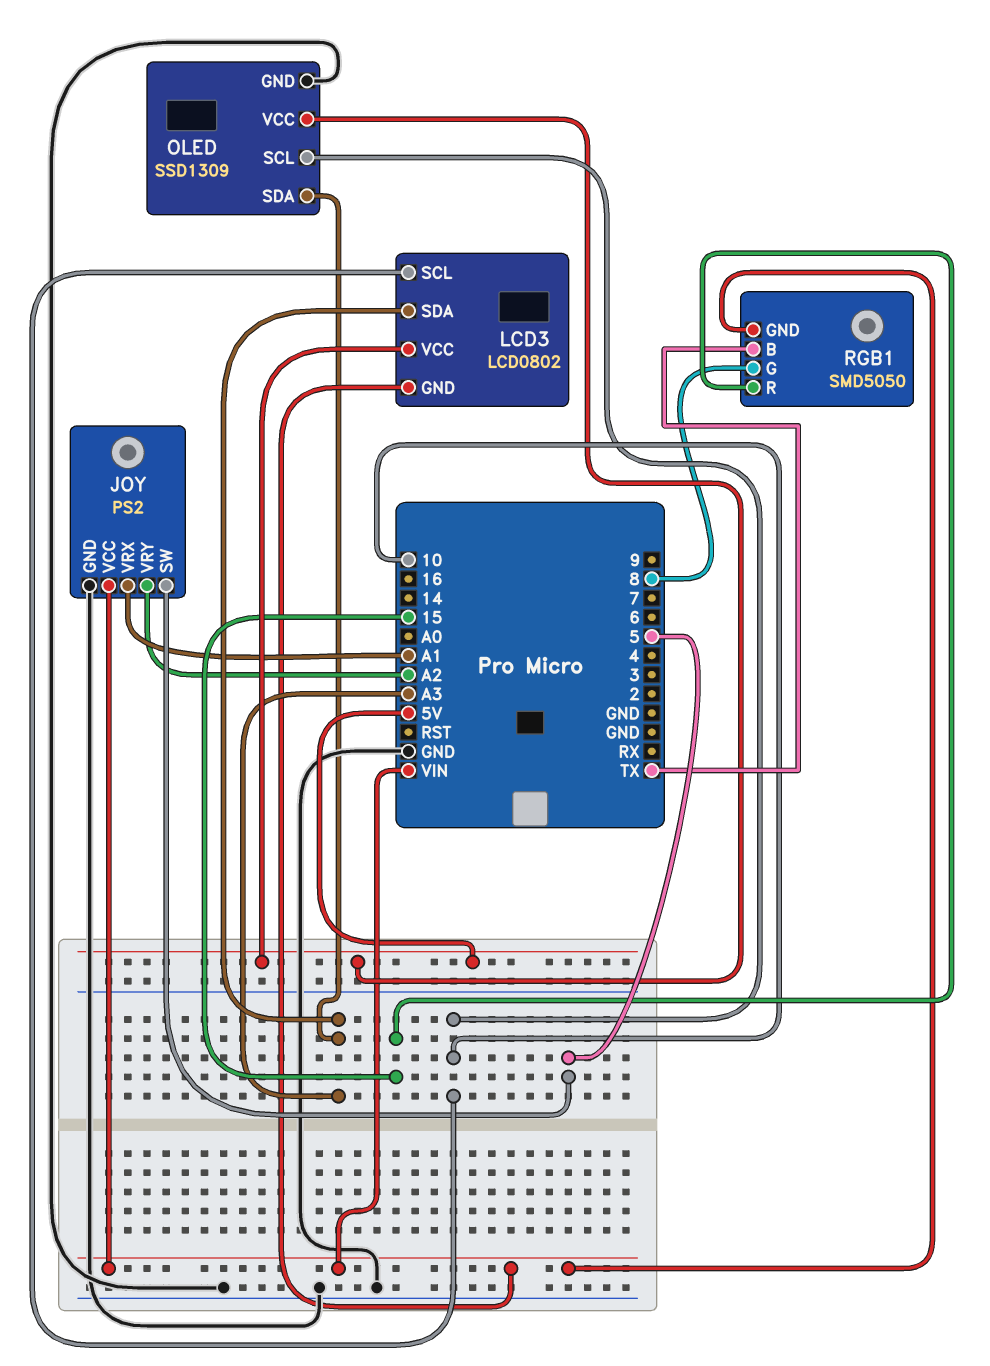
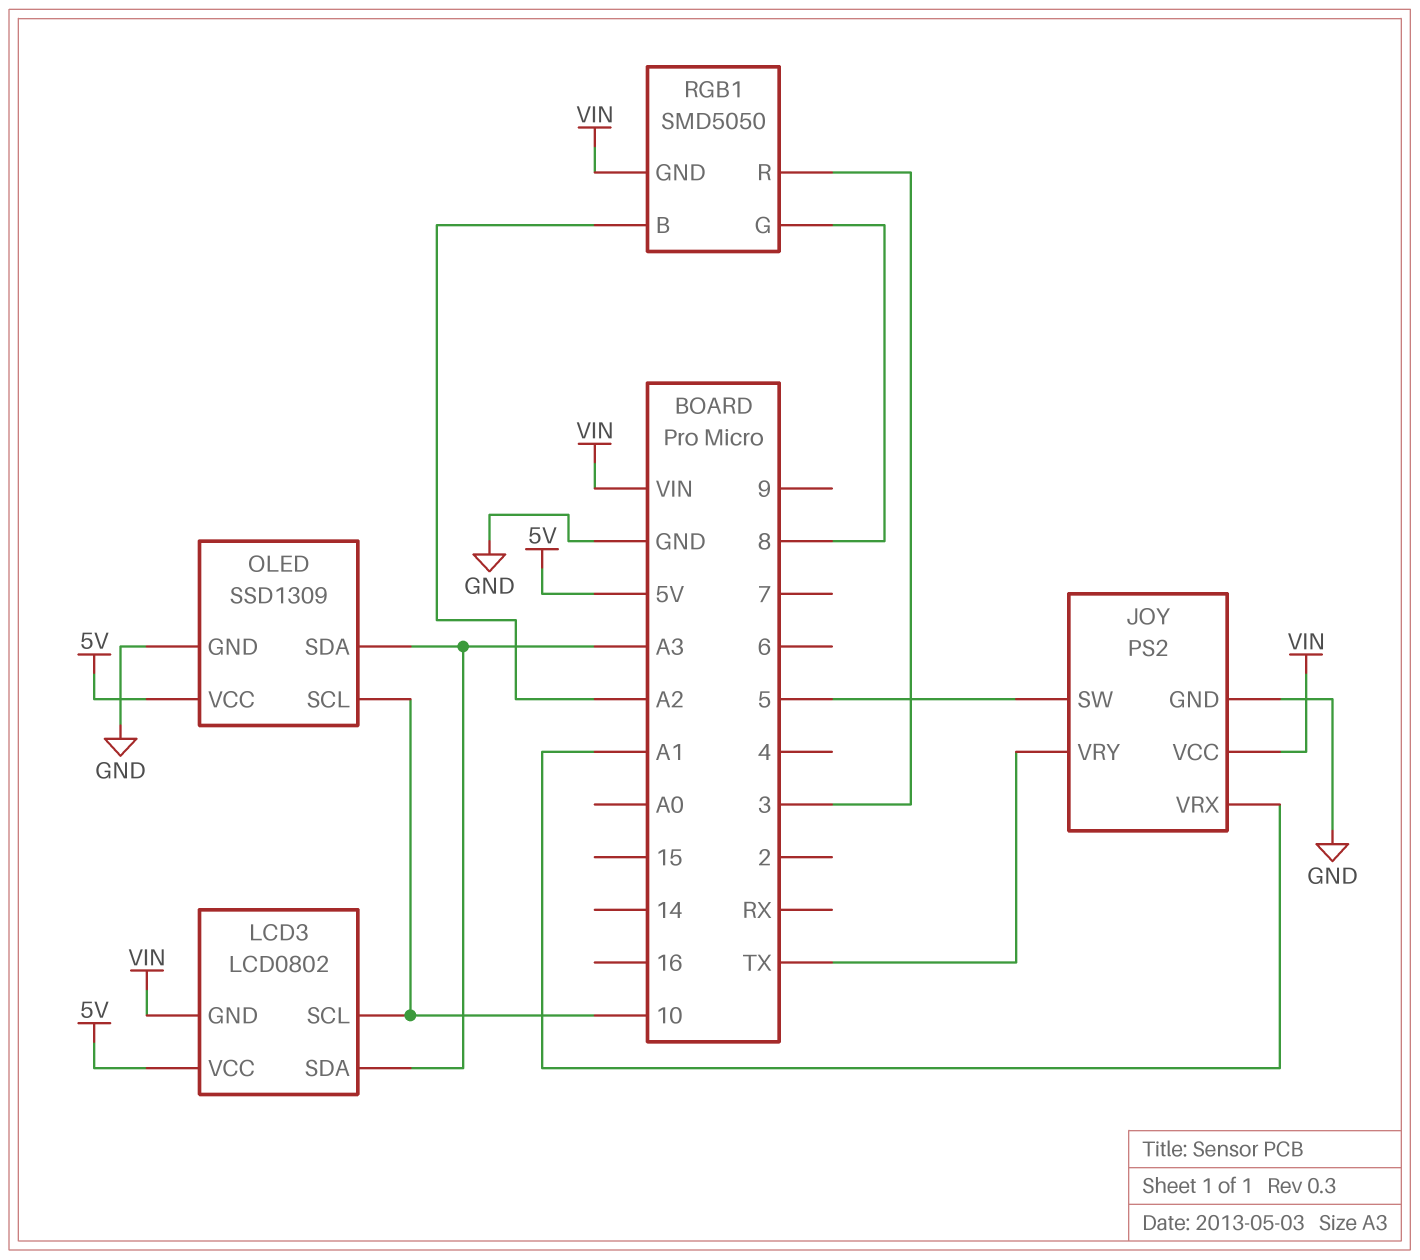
JOY pin VRY: A2 -> TX
RGB1 pin B: TX -> A2
RGB1 pin R: 15 -> 3

